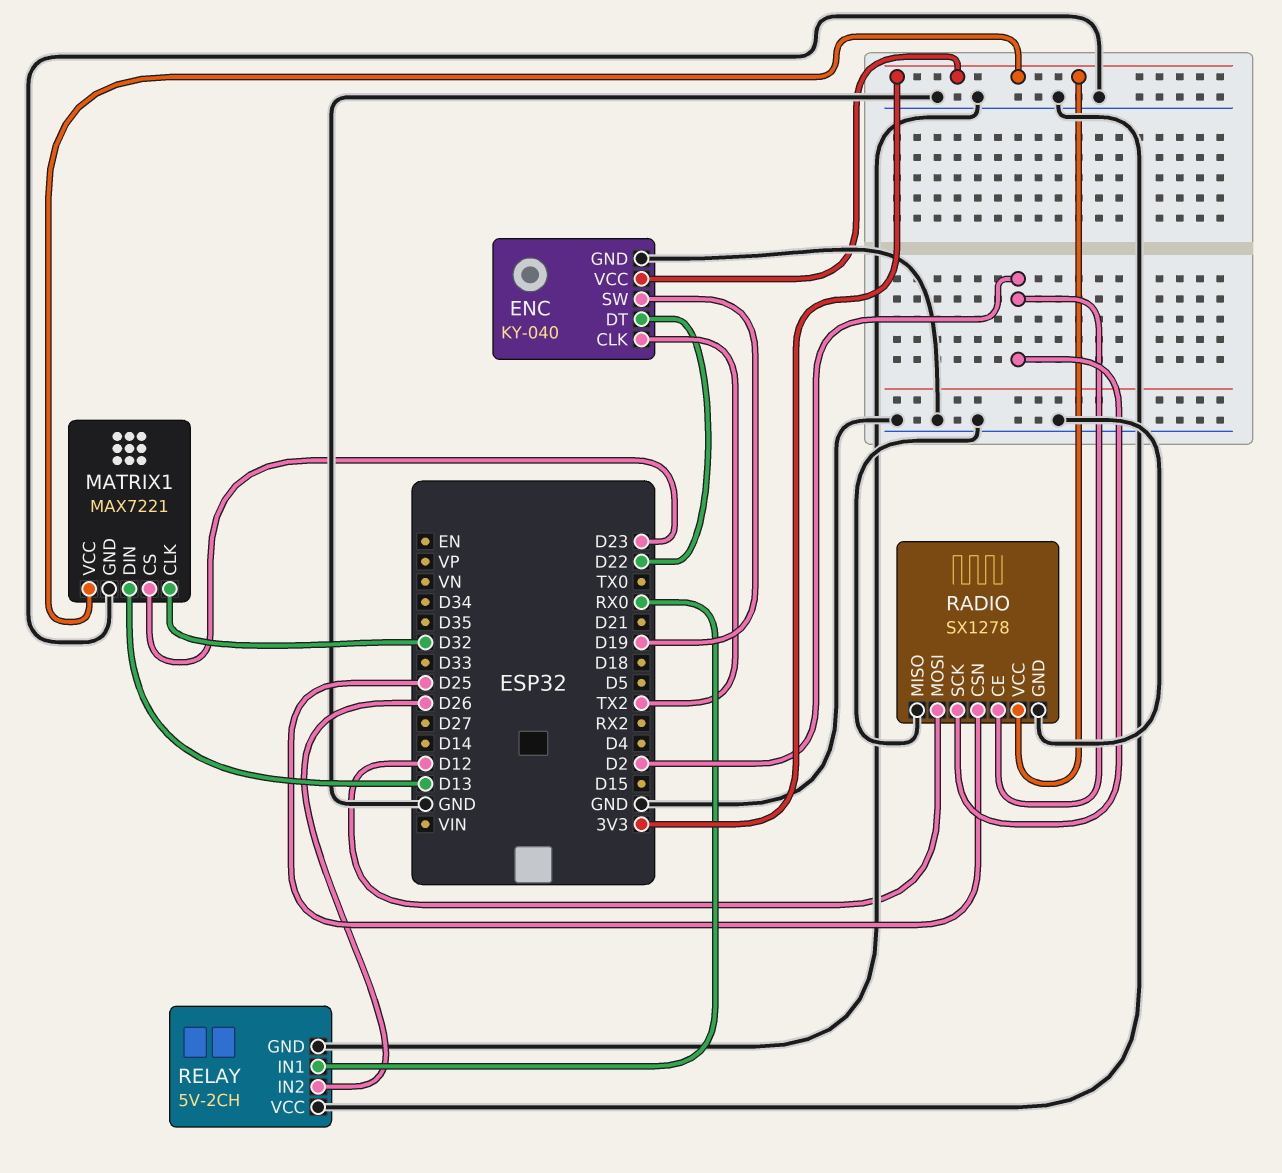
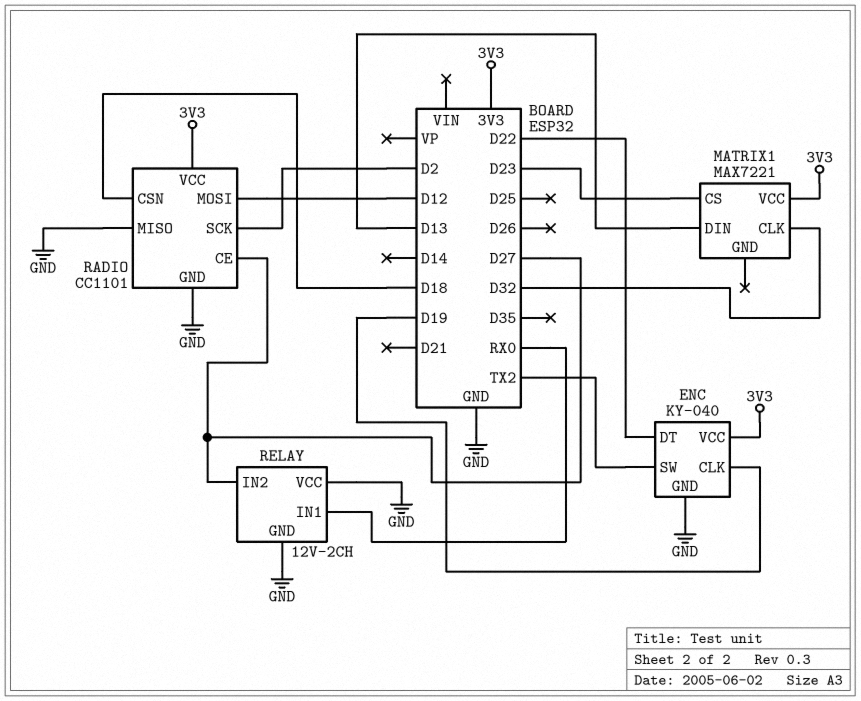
ENC pin CLK: TX2 -> D19
ENC pin SW: D19 -> TX2
MATRIX1 pin GND: GND -> none
RADIO: SX1278 -> CC1101
RADIO pin CE: D2 -> D27
RADIO pin CSN: D25 -> D18
RELAY: 5V-2CH -> 12V-2CH
RELAY pin IN2: D26 -> D27

